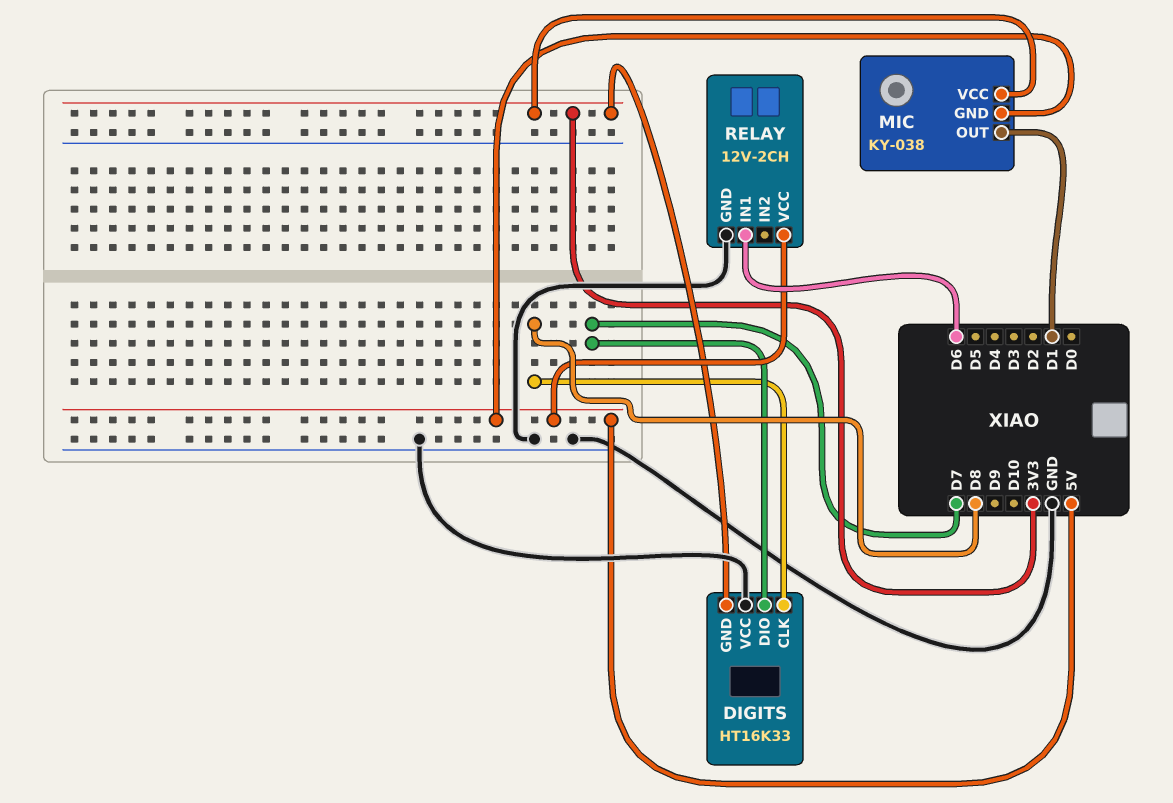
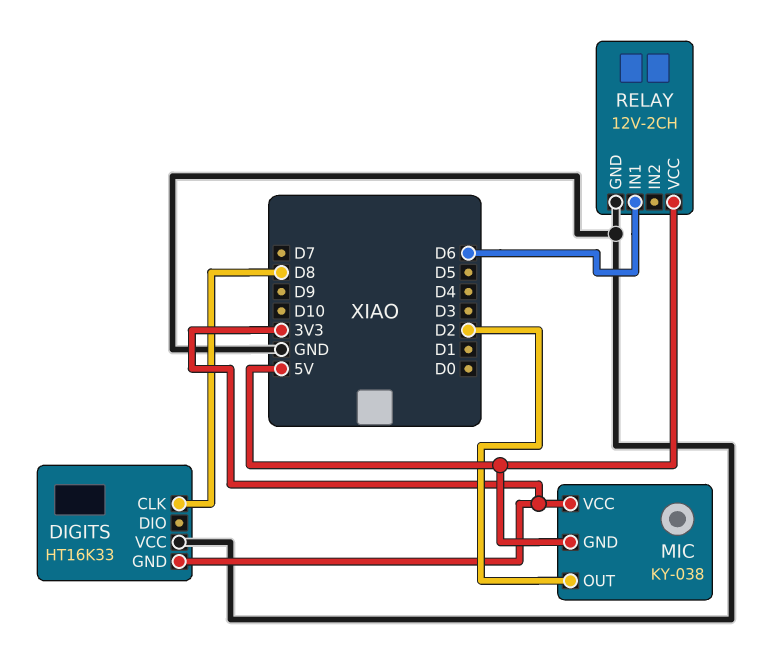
DIGITS pin DIO: D7 -> none
MIC pin OUT: D1 -> D2

